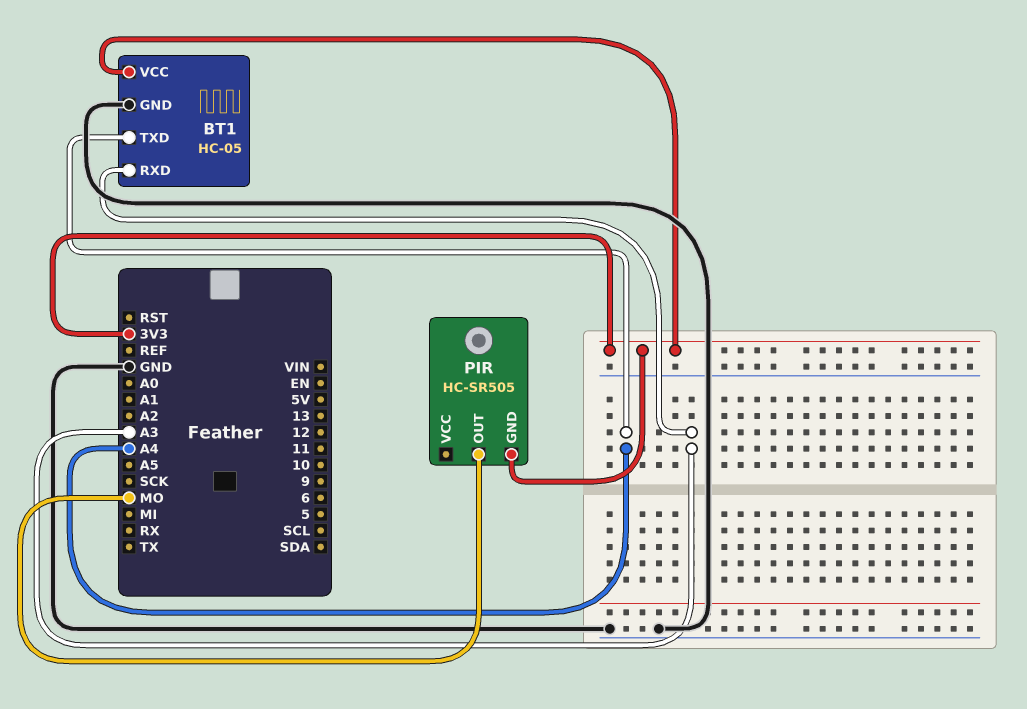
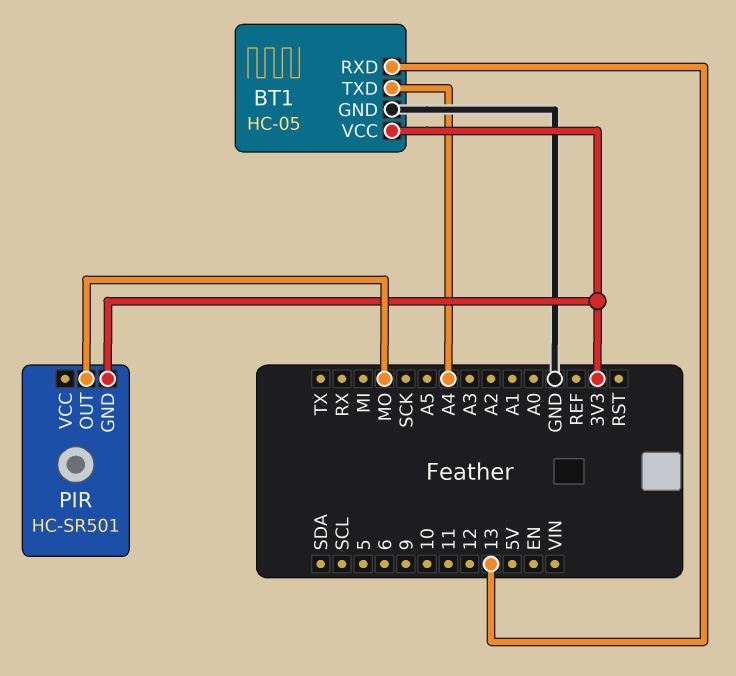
BT1 pin RXD: A3 -> 13
PIR: HC-SR505 -> HC-SR501

